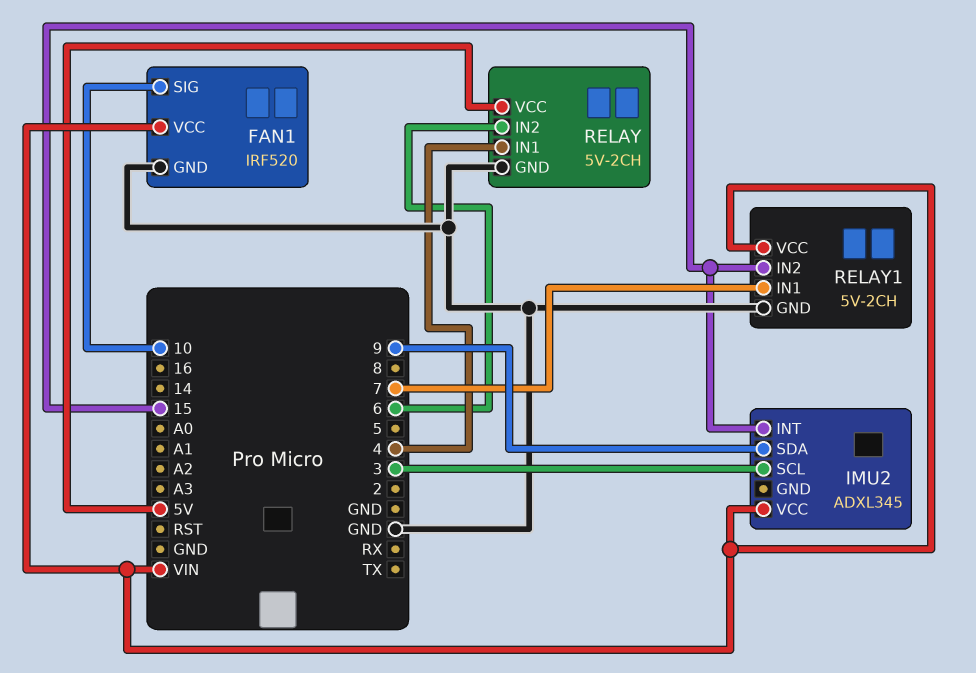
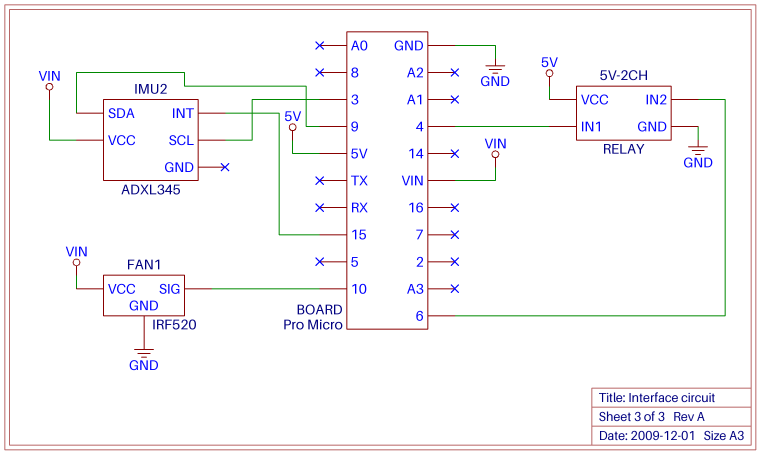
RELAY1: 5V-2CH -> none
RELAY1 pin GND: GND -> none
RELAY1 pin IN1: 7 -> none
RELAY1 pin IN2: 15 -> none
RELAY1 pin VCC: VIN -> none

